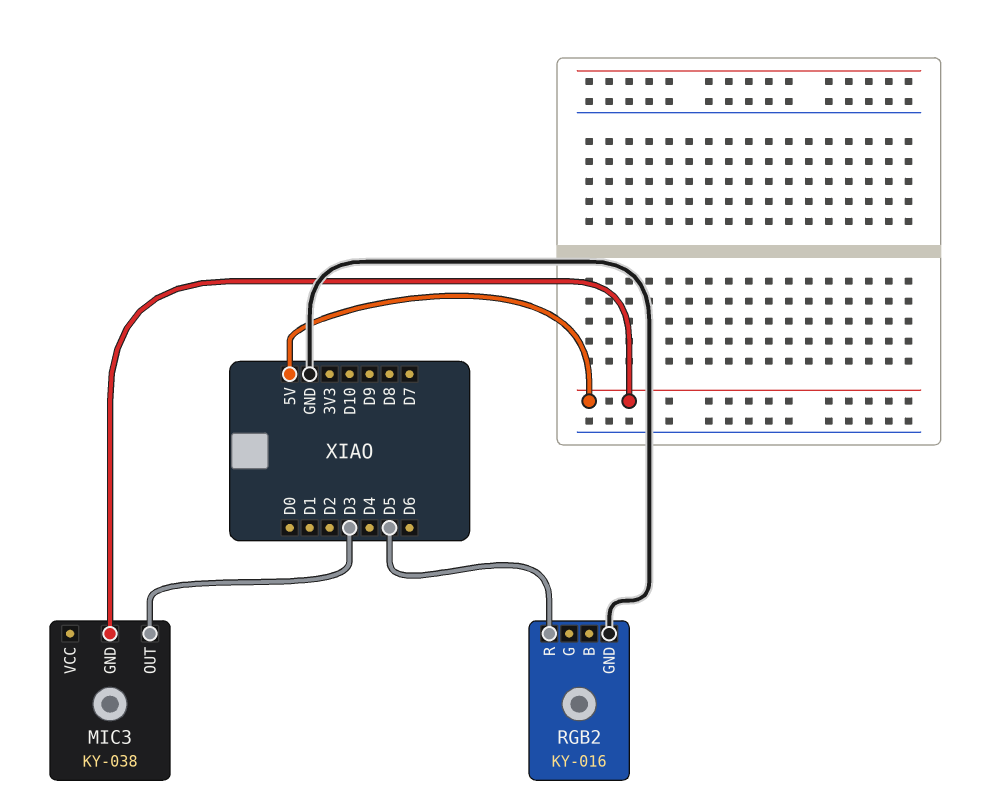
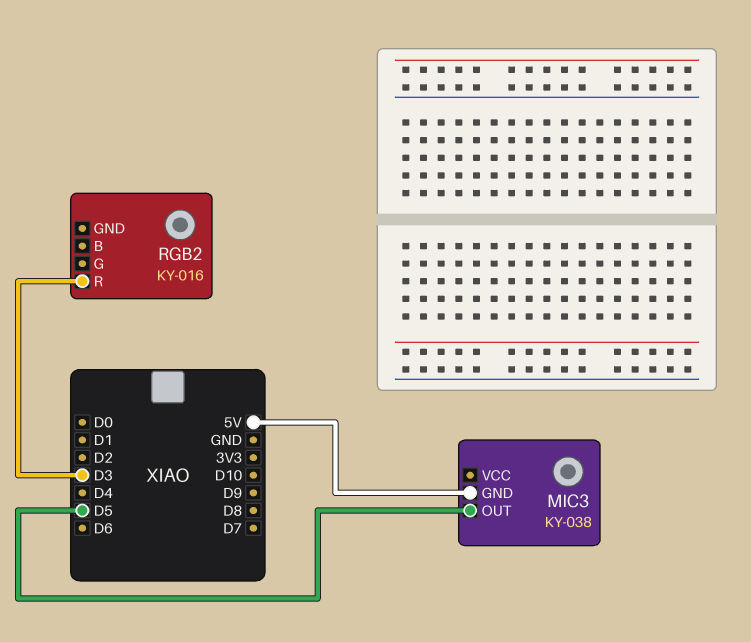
MIC3 pin OUT: D3 -> D5
RGB2 pin GND: GND -> none
RGB2 pin R: D5 -> D3

